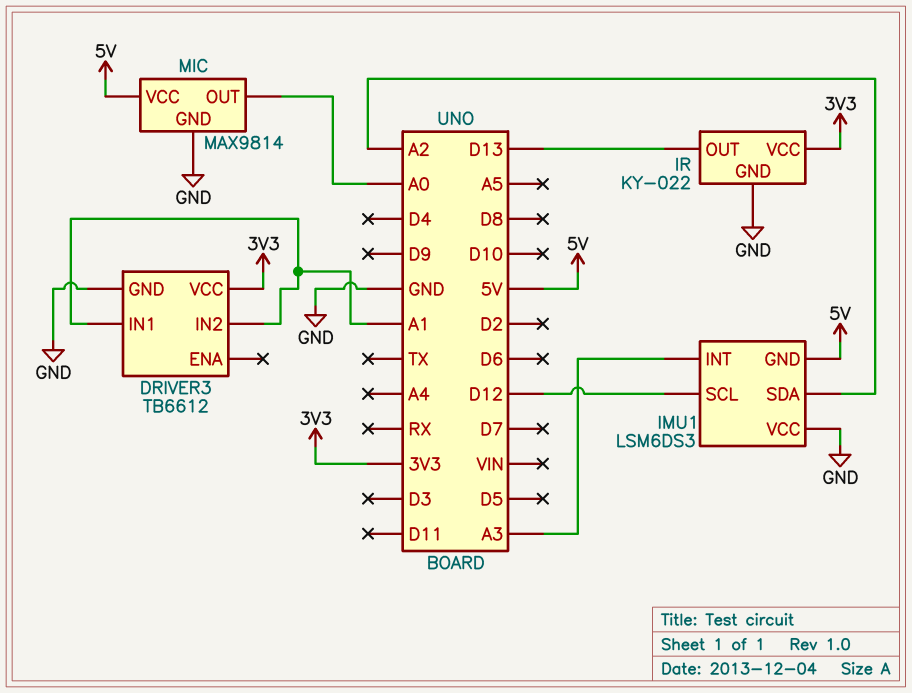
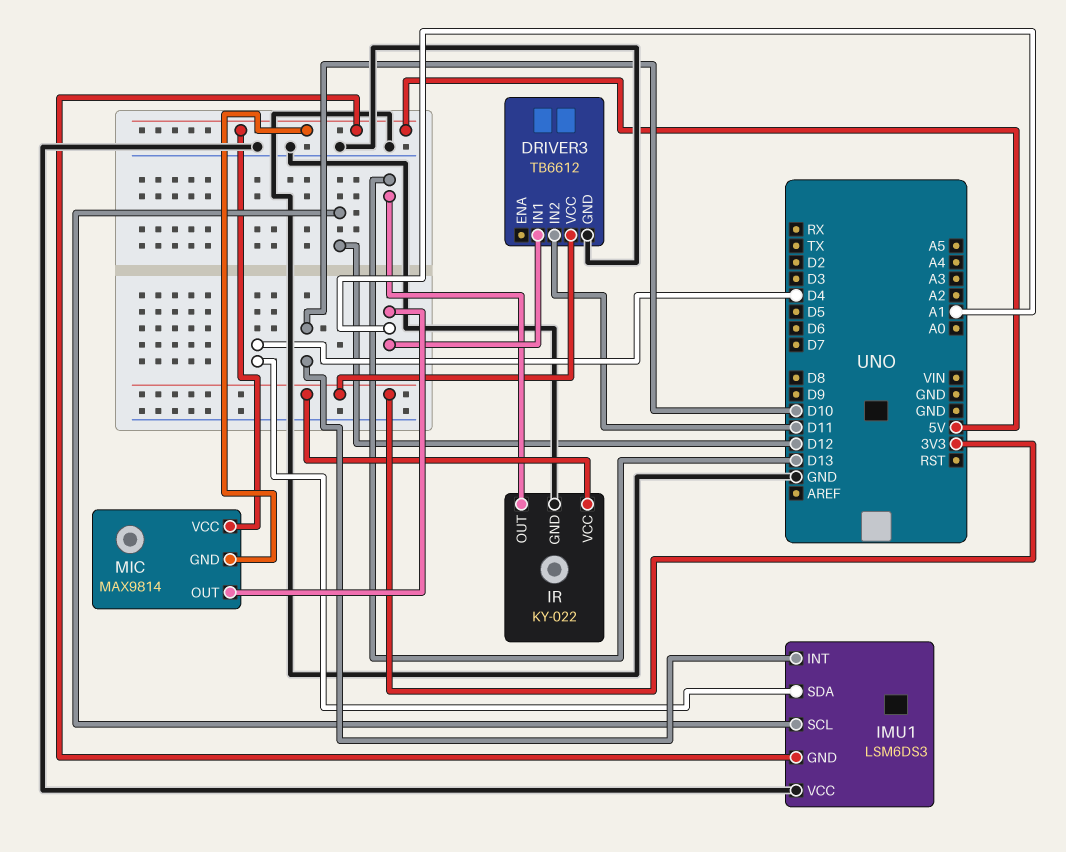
DRIVER3 pin IN2: A1 -> D11
IMU1 pin INT: A3 -> D10
IMU1 pin SDA: A2 -> D4
MIC pin GND: GND -> 5V
MIC pin OUT: A0 -> A1

